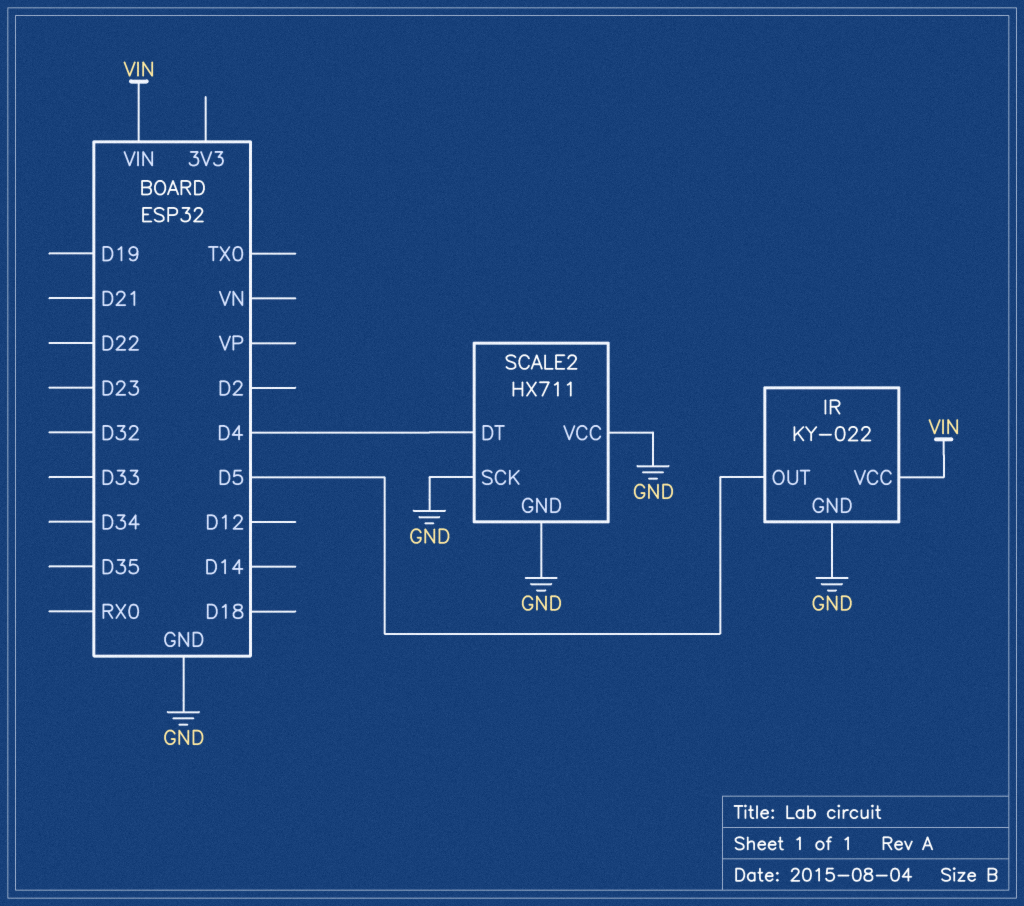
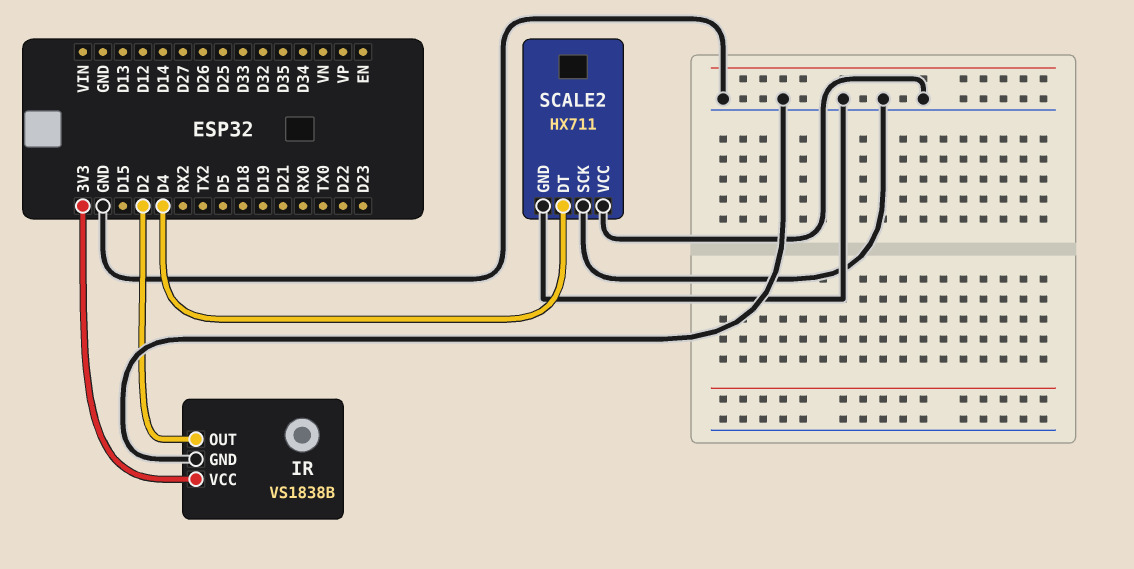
IR: KY-022 -> VS1838B
IR pin OUT: D5 -> D2
IR pin VCC: VIN -> 3V3

